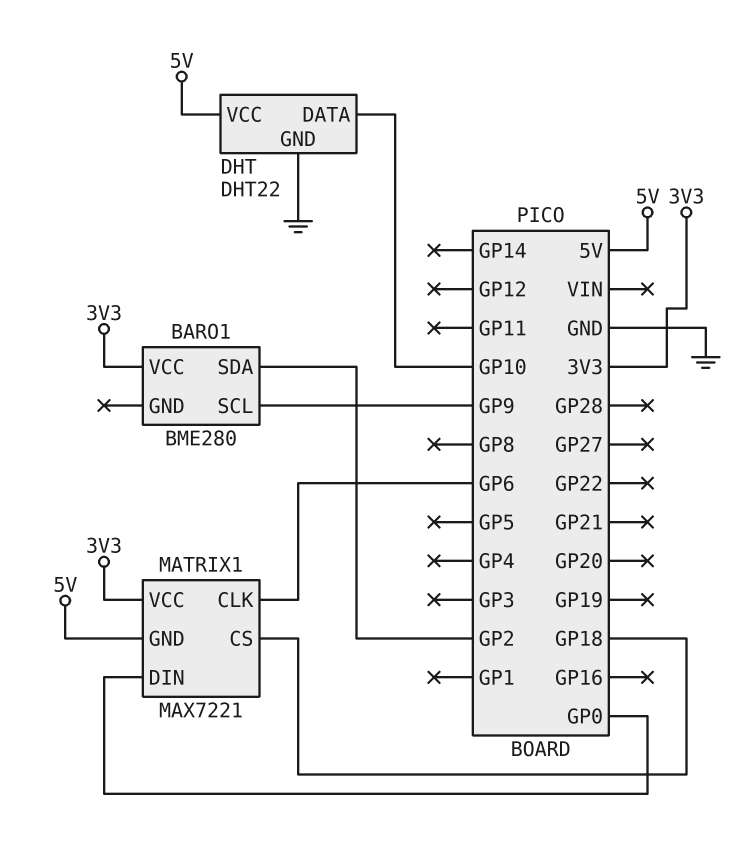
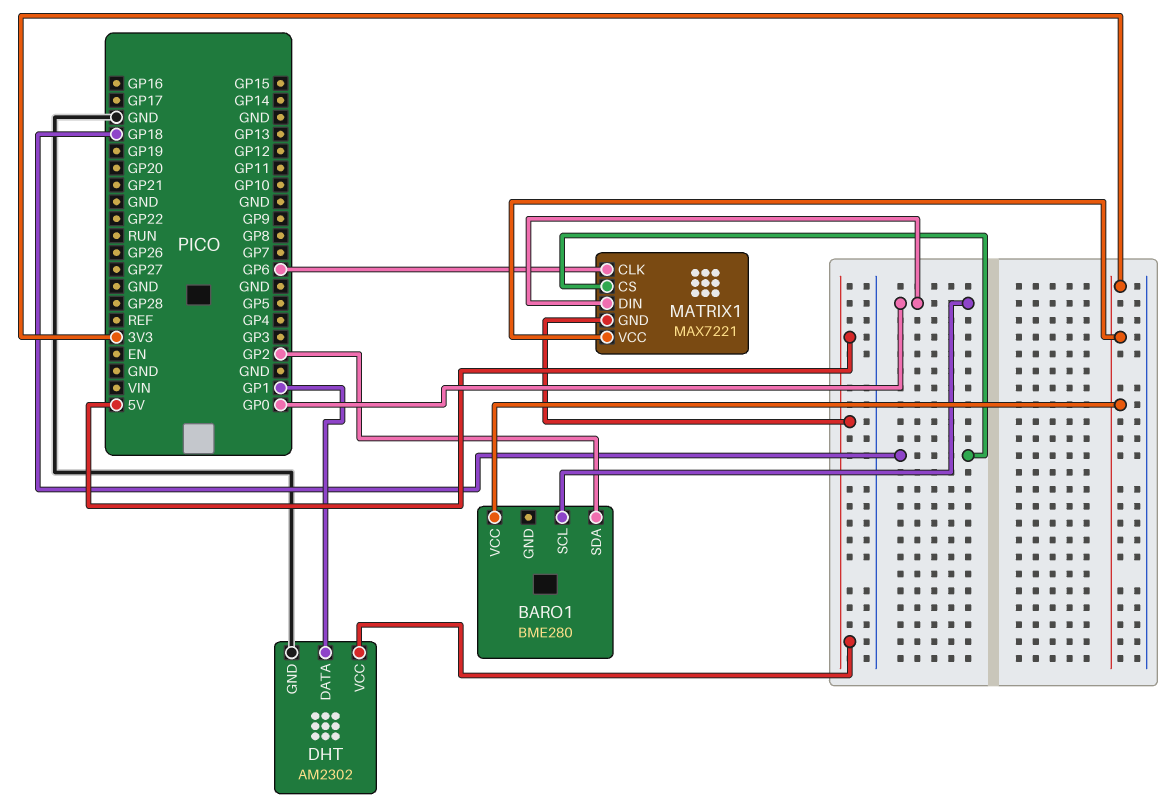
BARO1 pin SCL: GP9 -> GP0
DHT: DHT22 -> AM2302
DHT pin DATA: GP10 -> GP1

